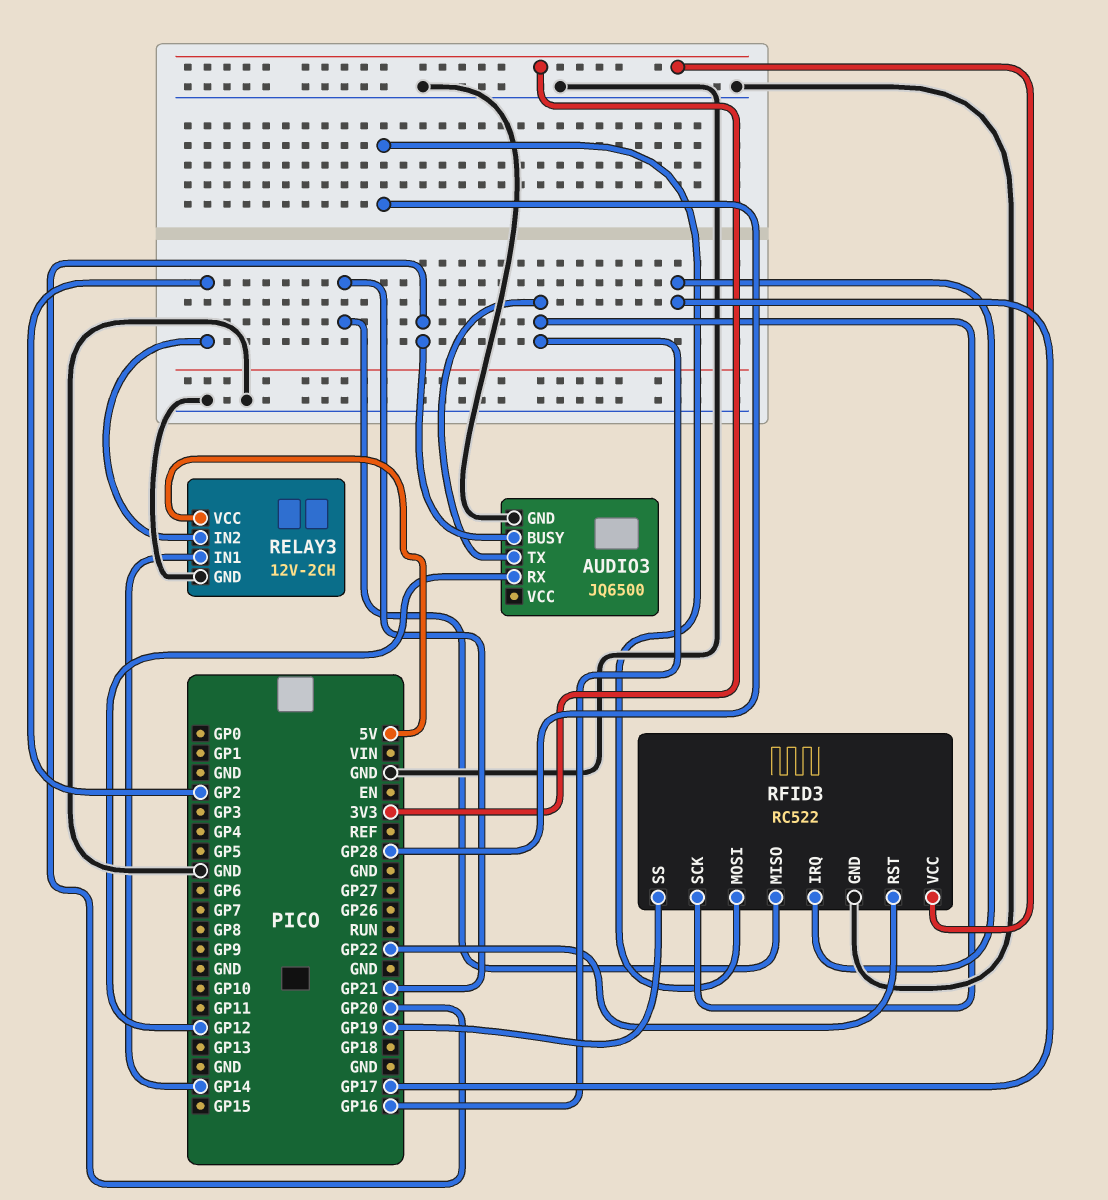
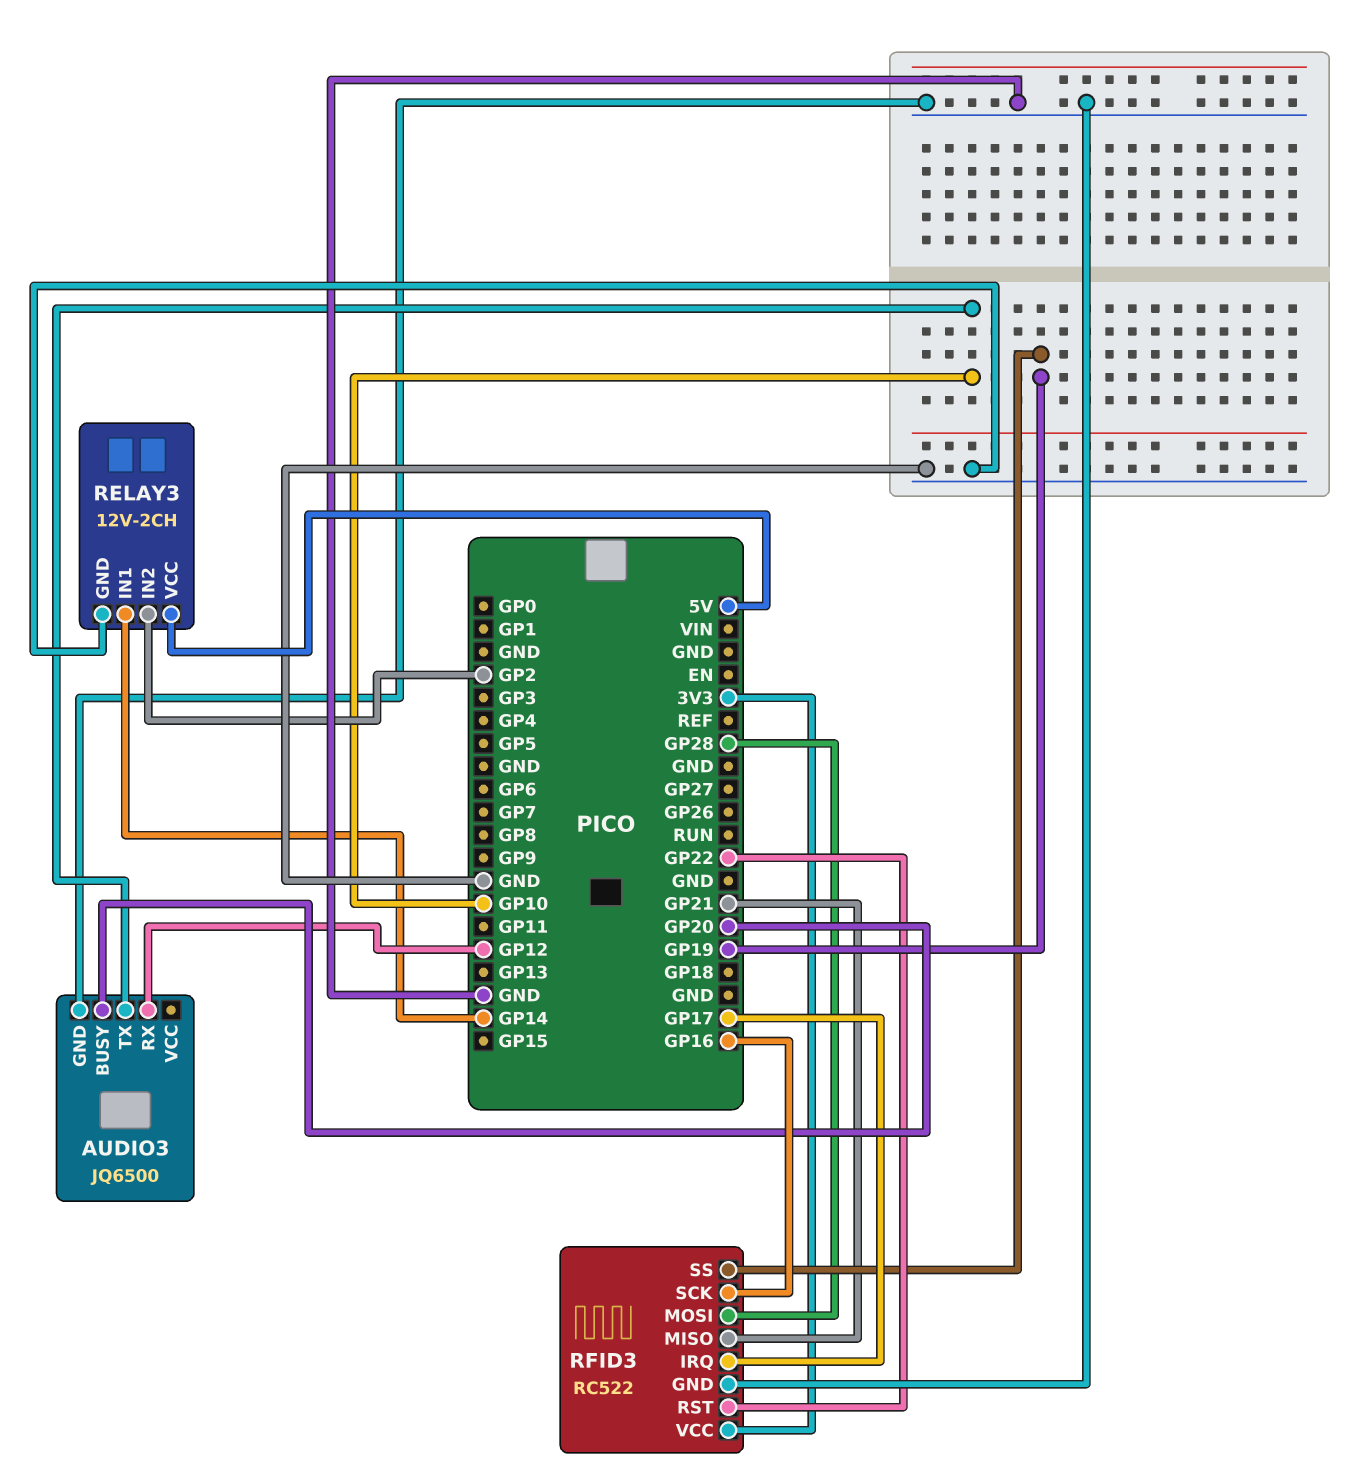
AUDIO3 pin TX: GP16 -> GP10

